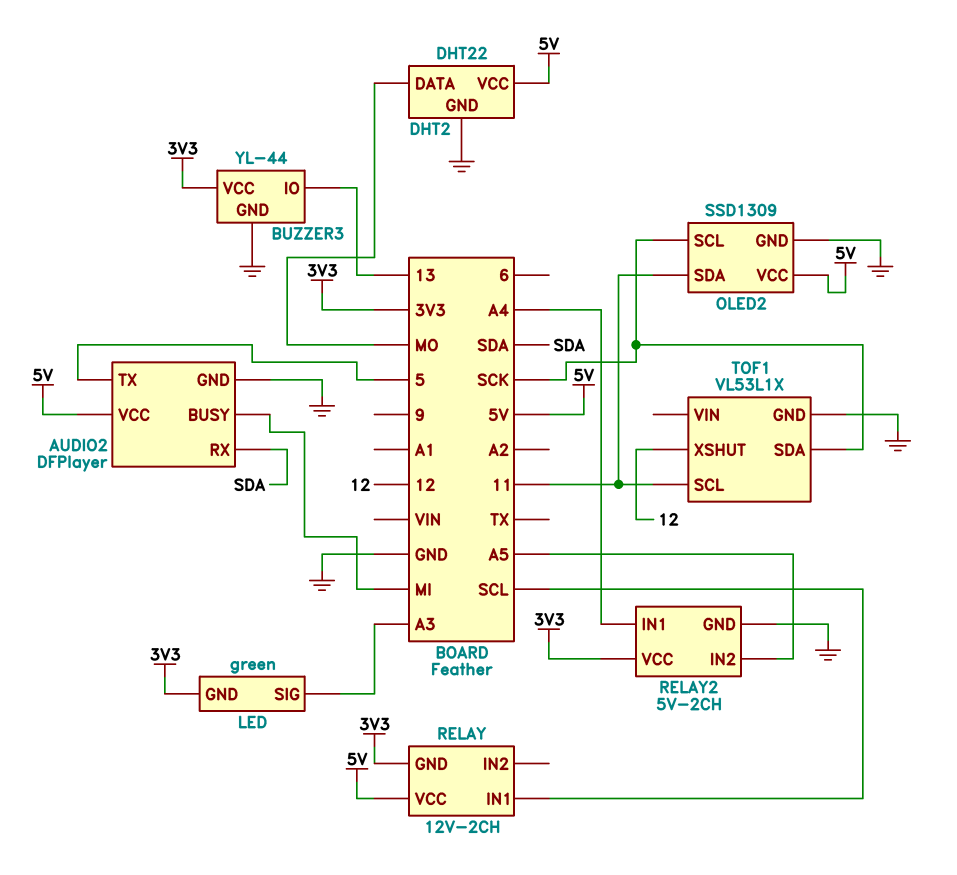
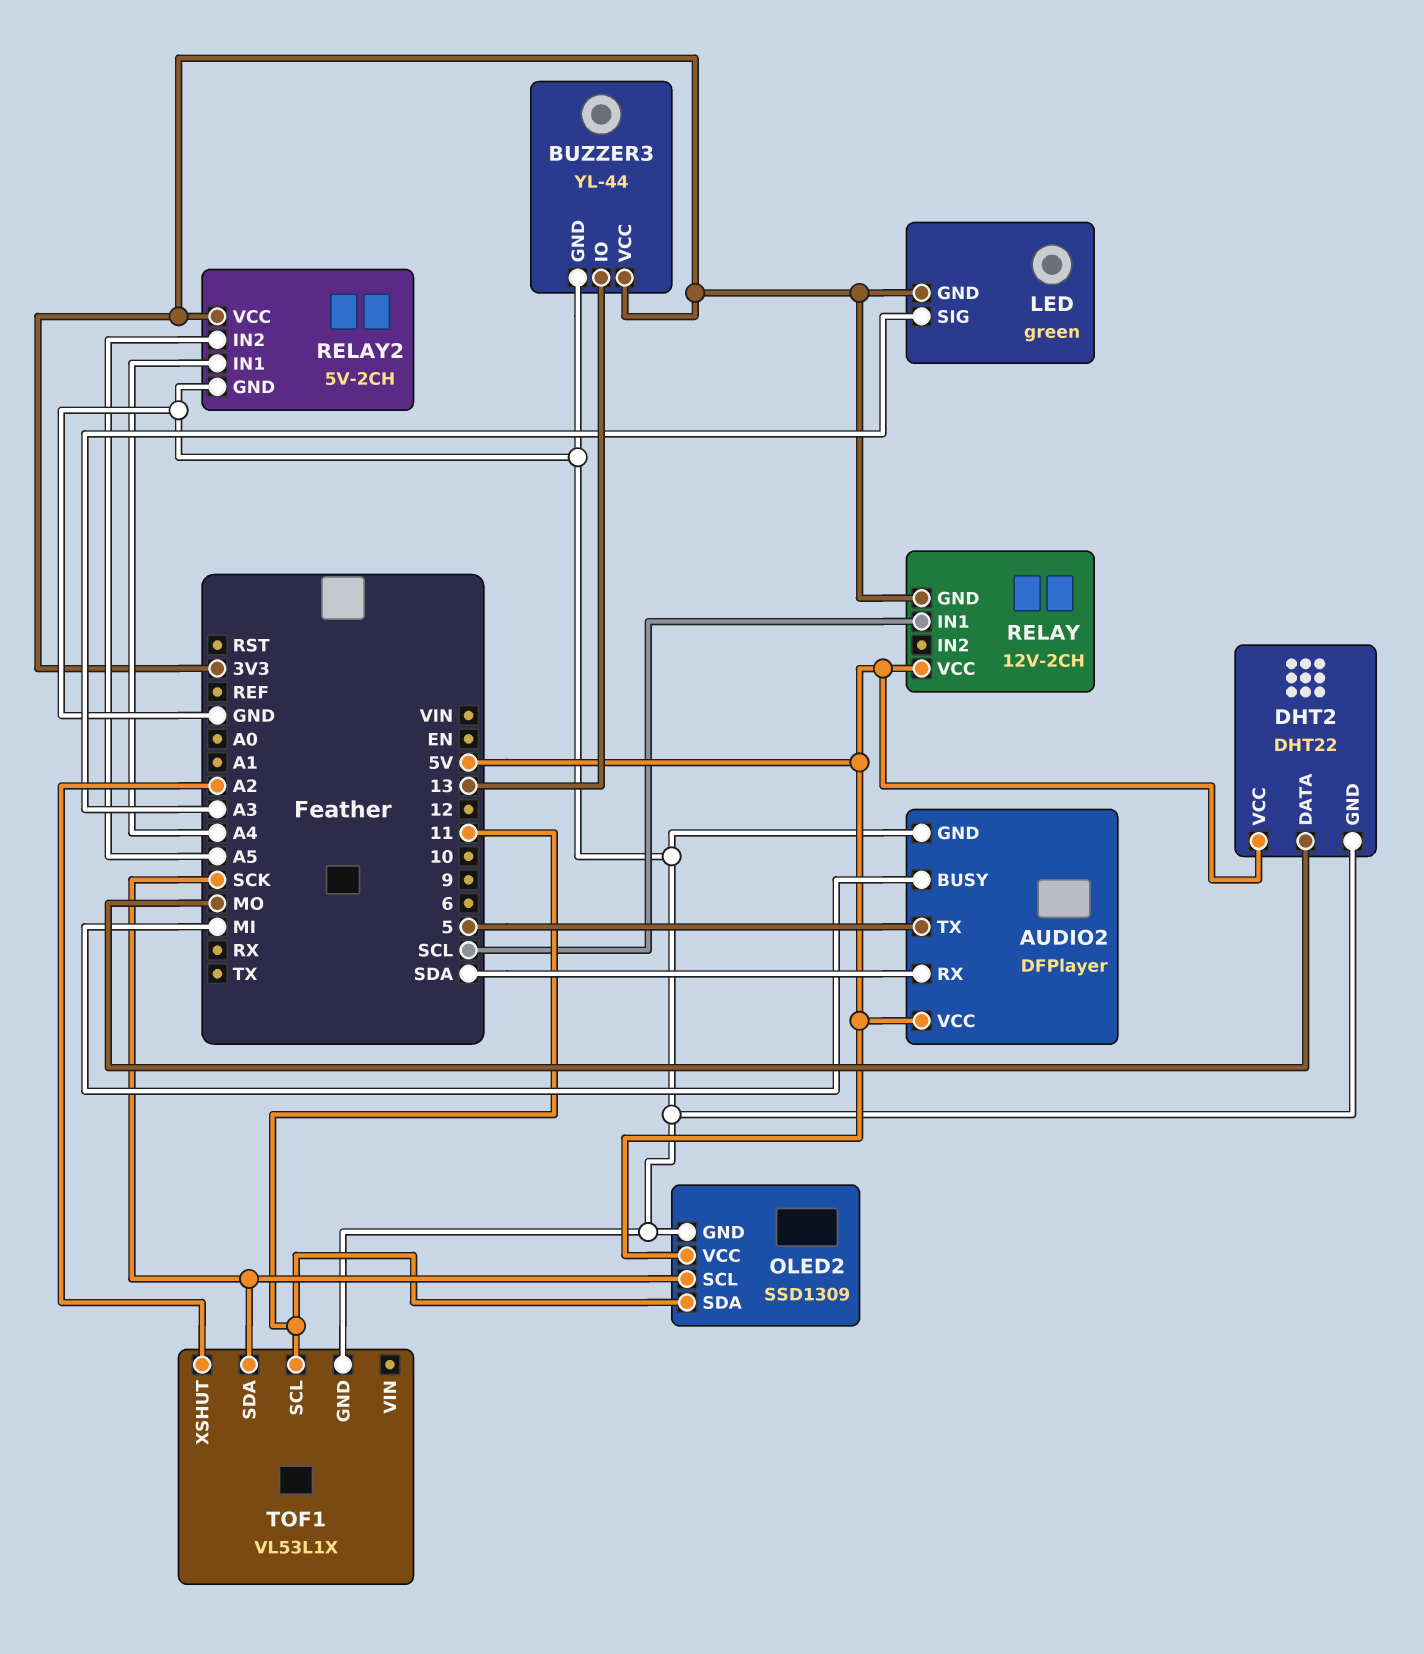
TOF1 pin XSHUT: 12 -> A2

